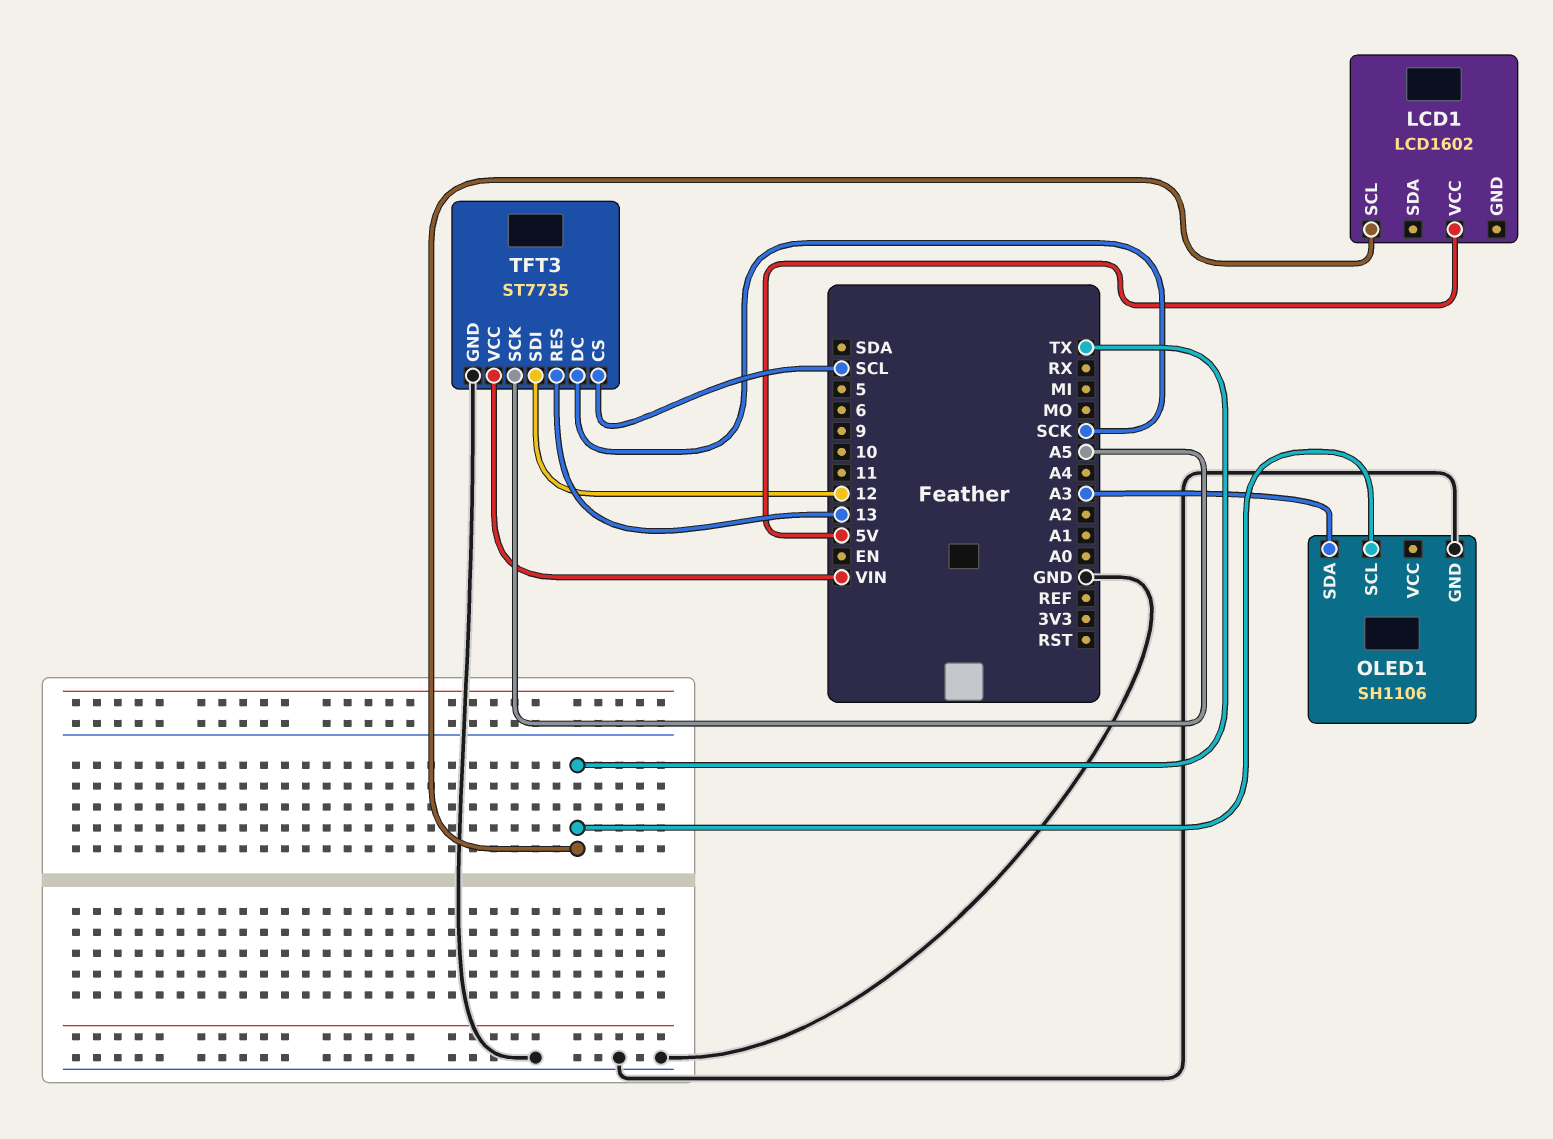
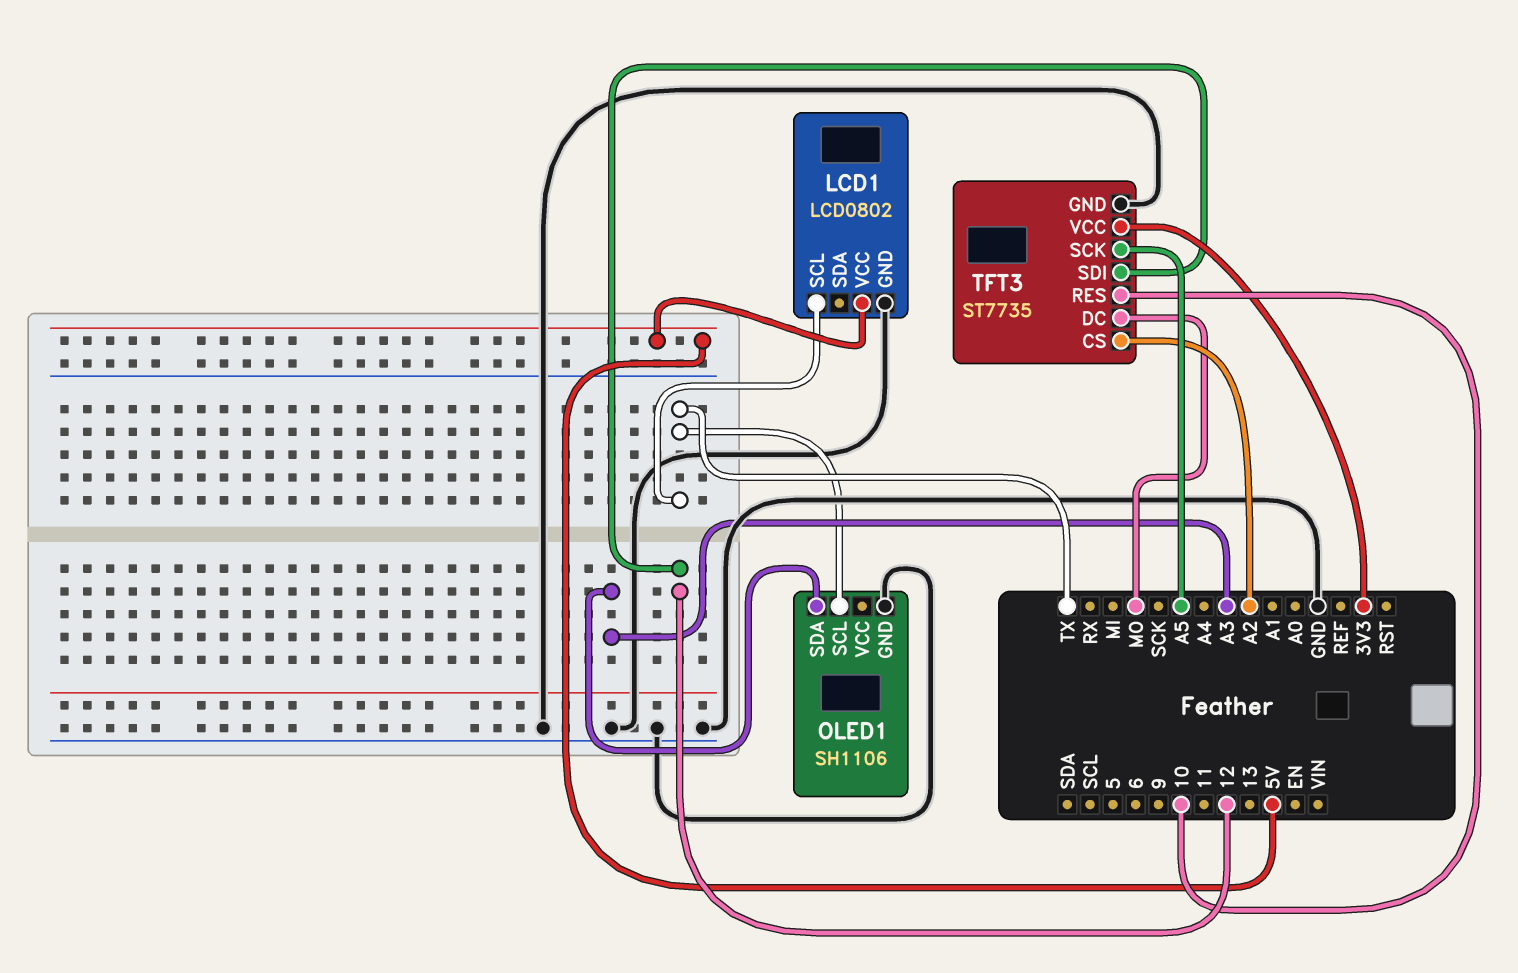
LCD1: LCD1602 -> LCD0802
LCD1 pin GND: none -> GND
TFT3 pin CS: SCL -> A2
TFT3 pin DC: SCK -> MO
TFT3 pin RES: 13 -> 10
TFT3 pin VCC: VIN -> 3V3

